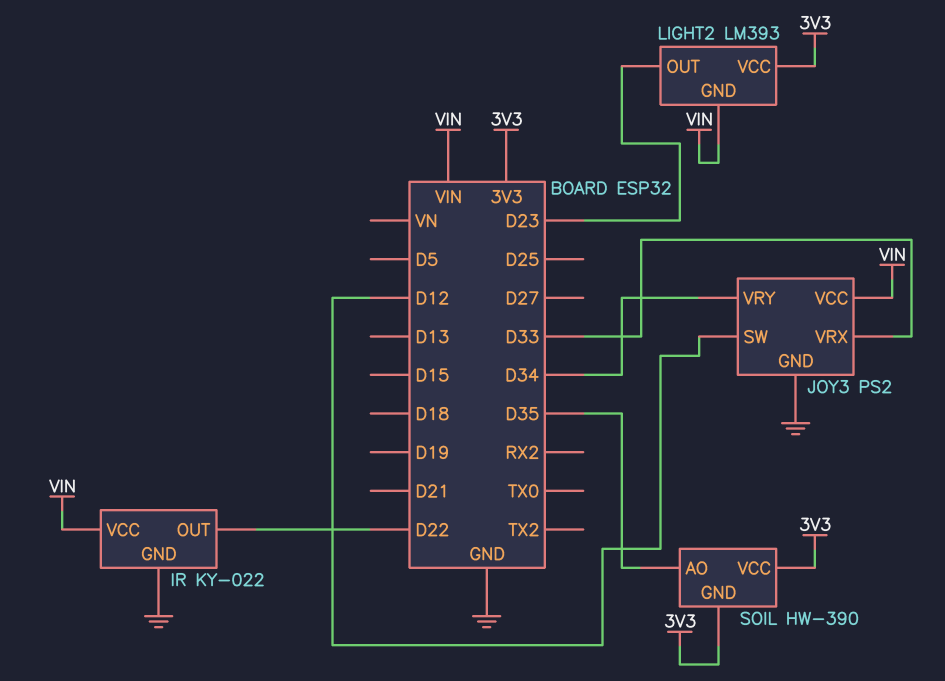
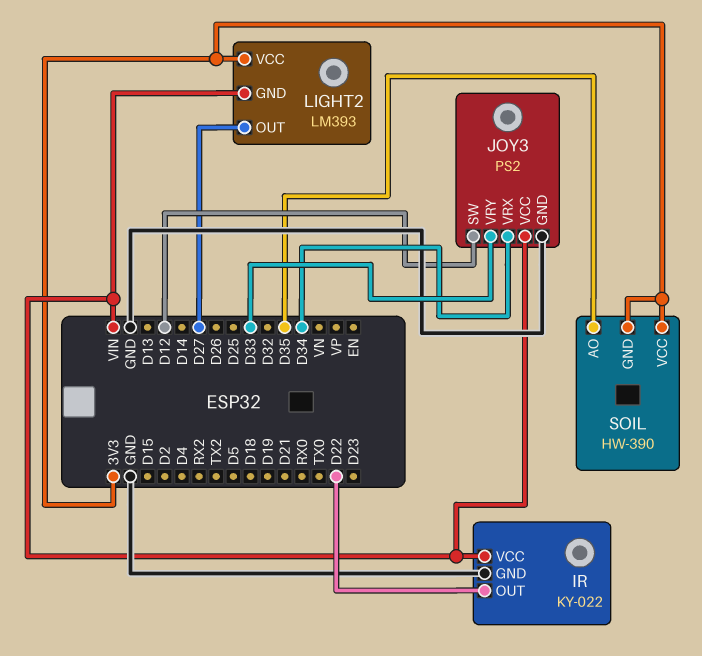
JOY3 pin VRX: D33 -> D34
JOY3 pin VRY: D34 -> D33
LIGHT2 pin OUT: D23 -> D27

